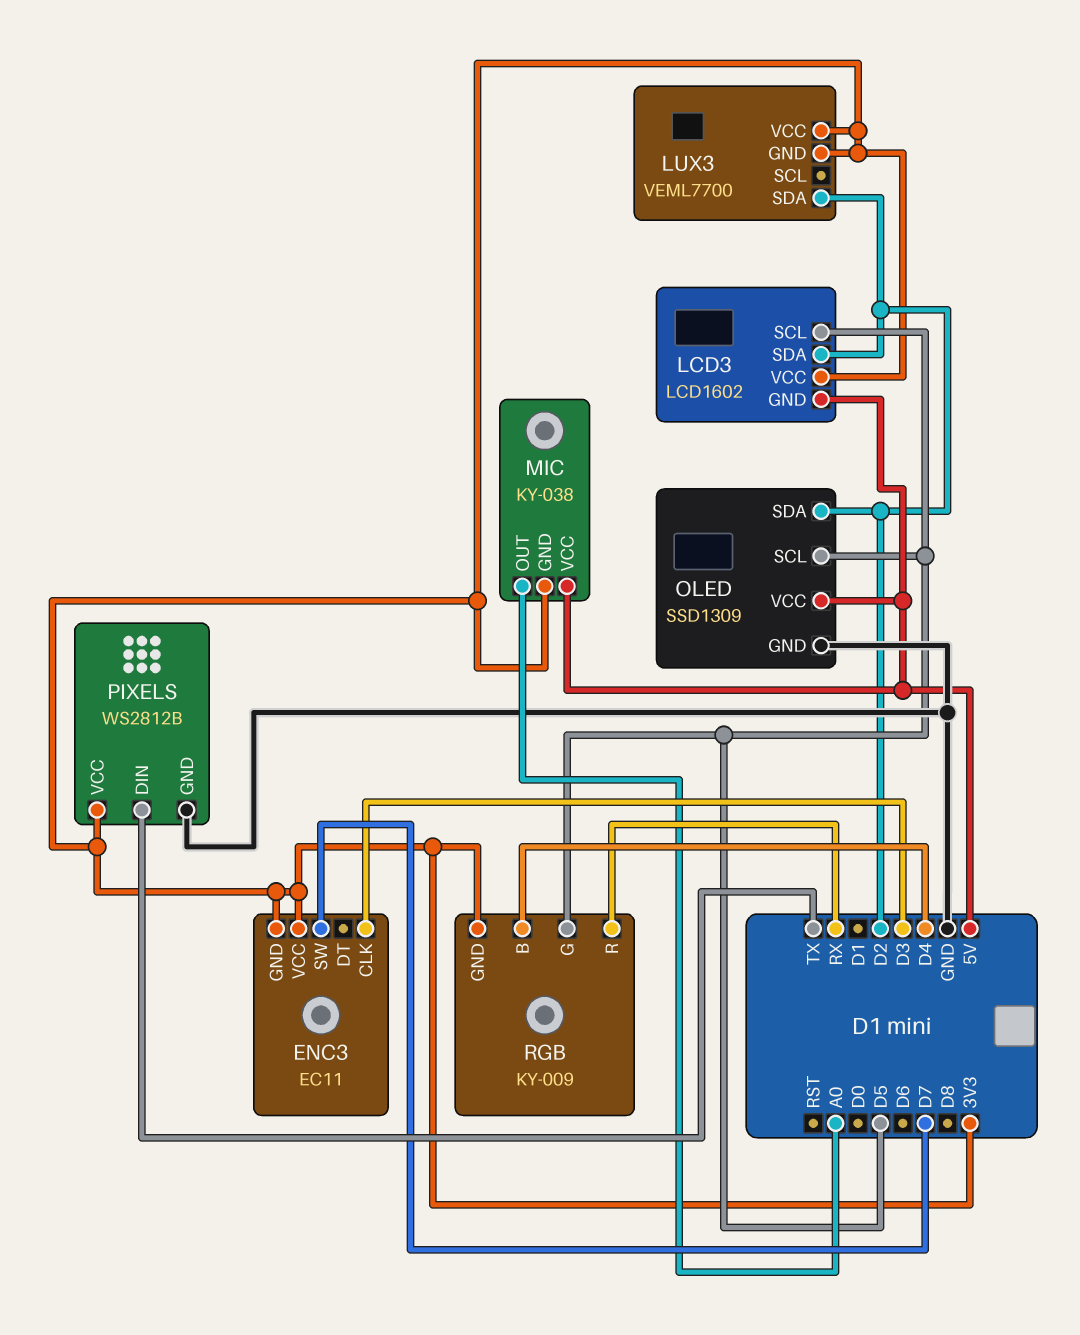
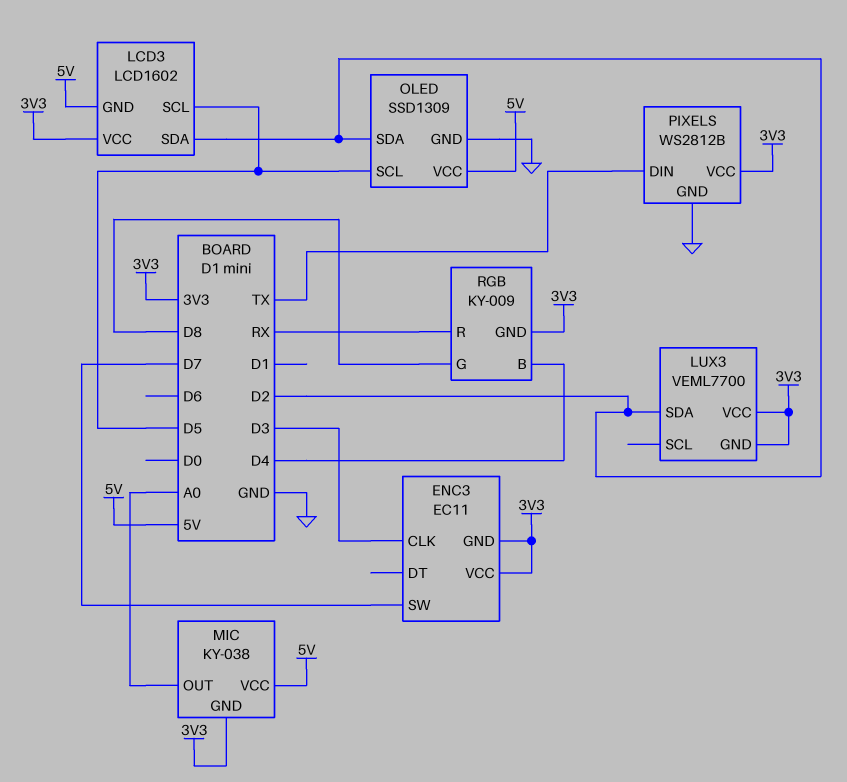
RGB pin G: D5 -> D8

